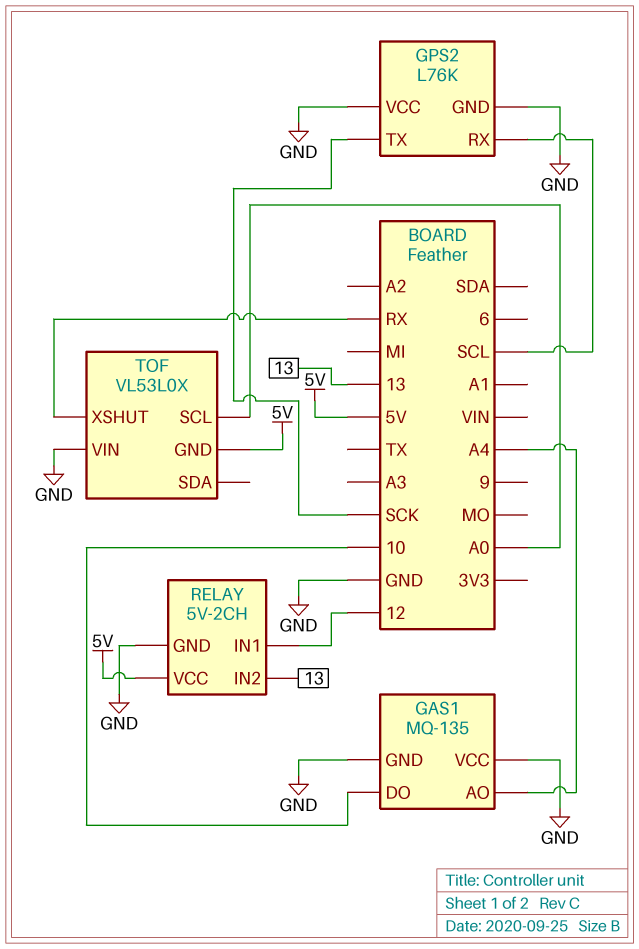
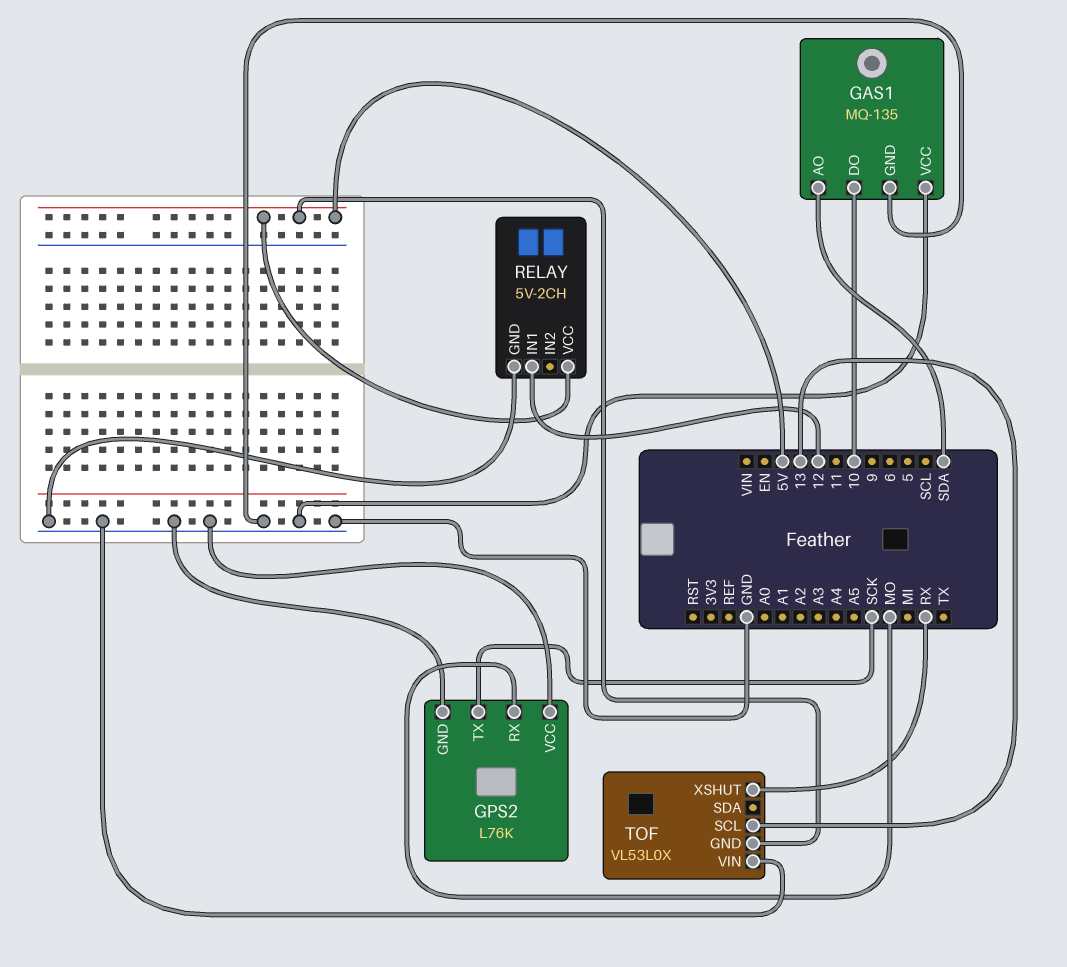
GAS1 pin AO: A4 -> SDA
GPS2 pin RX: SCL -> MO
RELAY pin IN2: 13 -> none
TOF pin SCL: A0 -> 13

